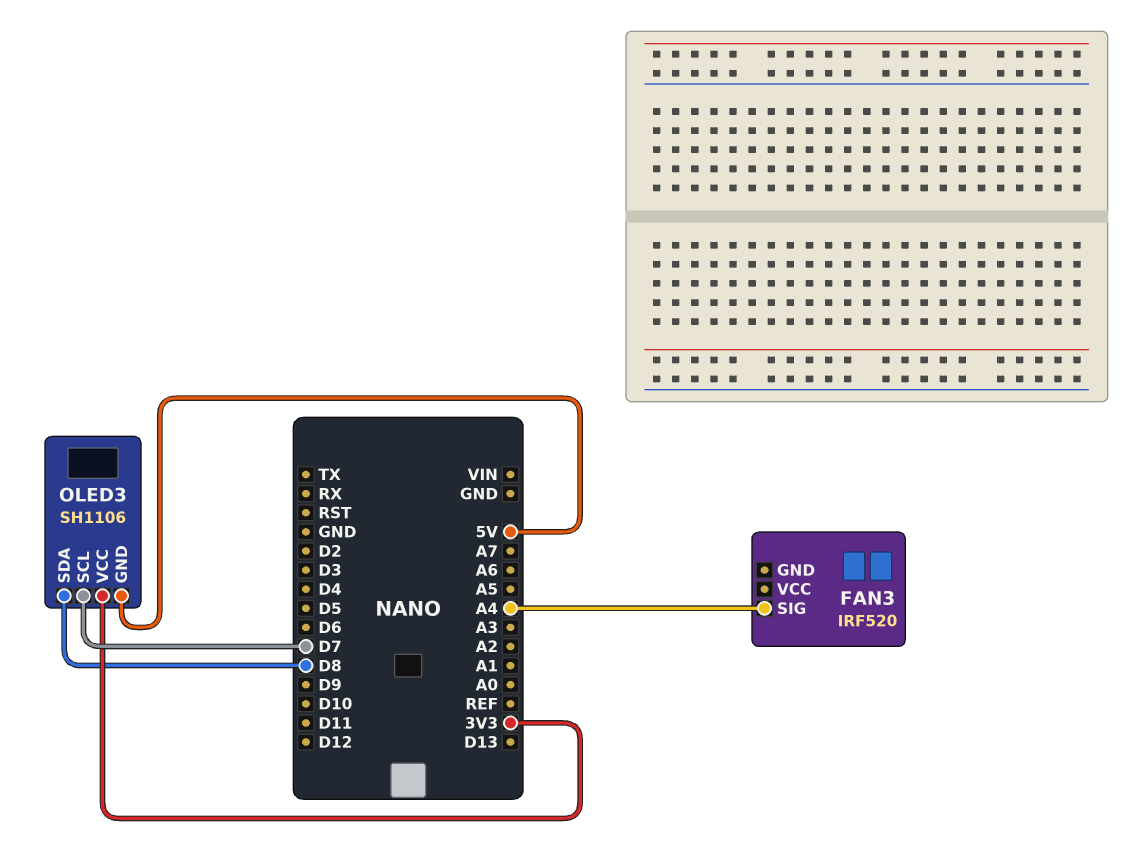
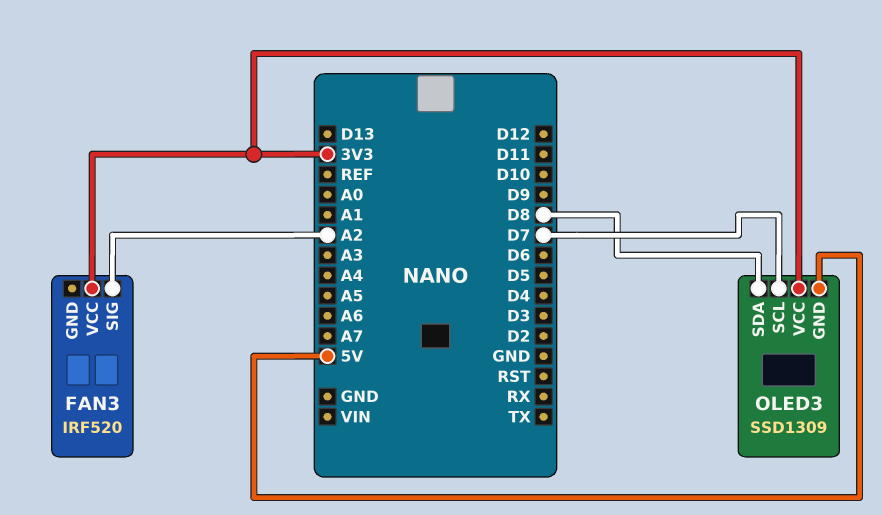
FAN3 pin SIG: A4 -> A2
FAN3 pin VCC: none -> 3V3
OLED3: SH1106 -> SSD1309

